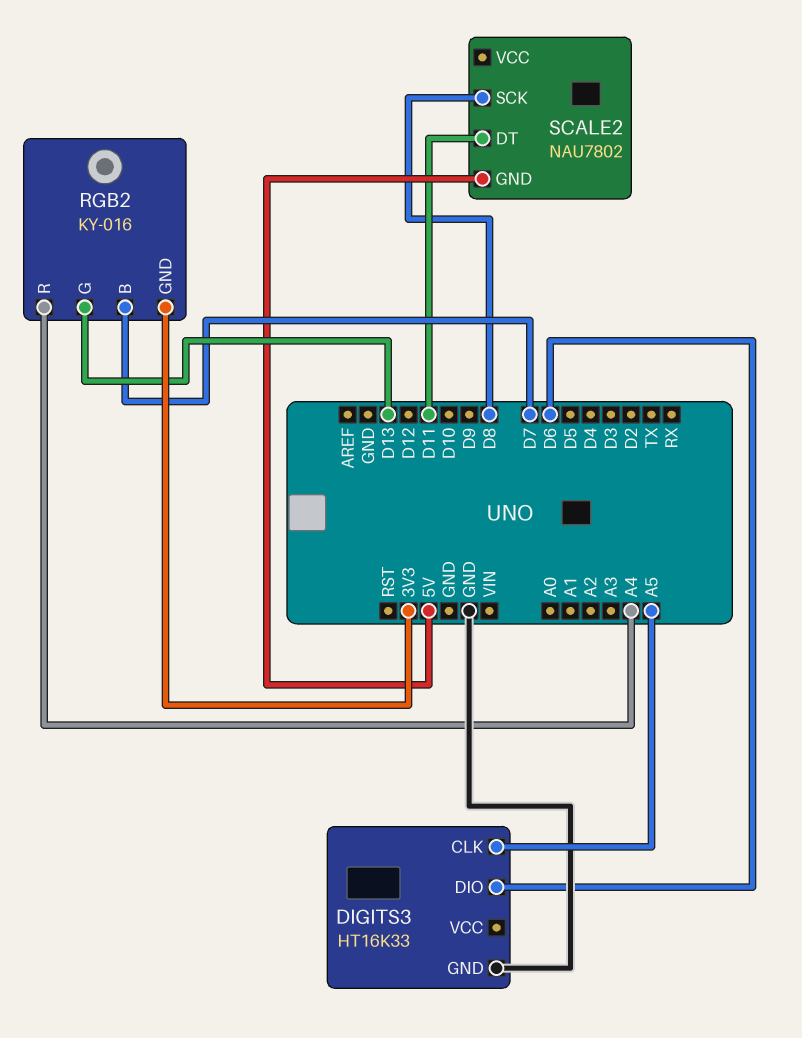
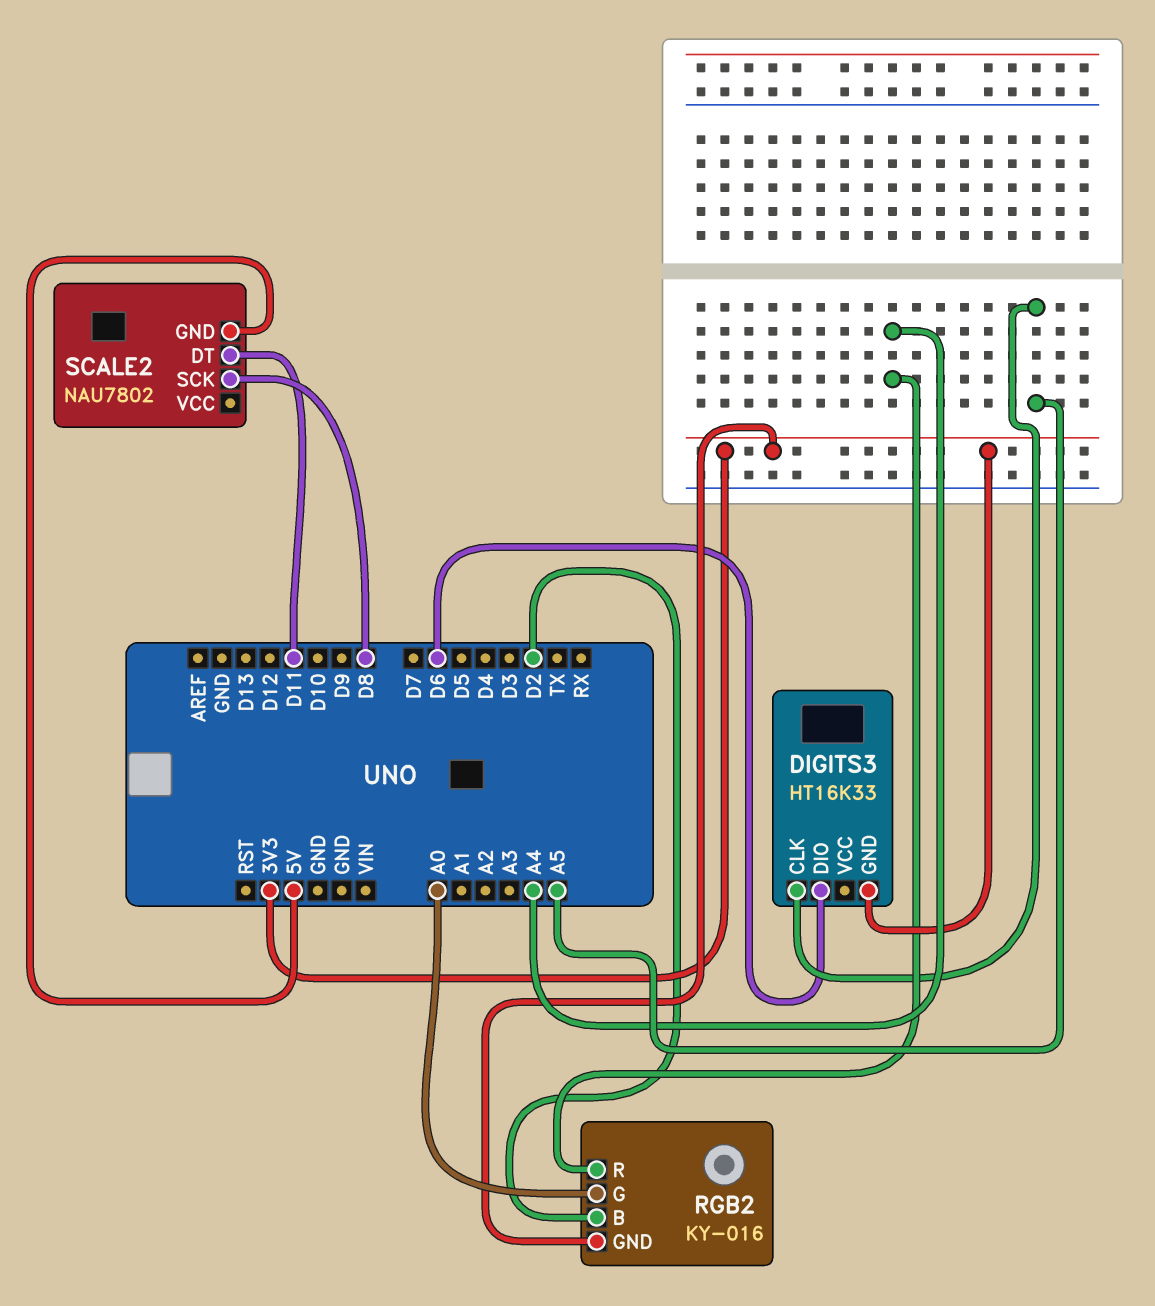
DIGITS3 pin GND: GND -> 3V3
RGB2 pin B: D7 -> D2
RGB2 pin G: D13 -> A0

